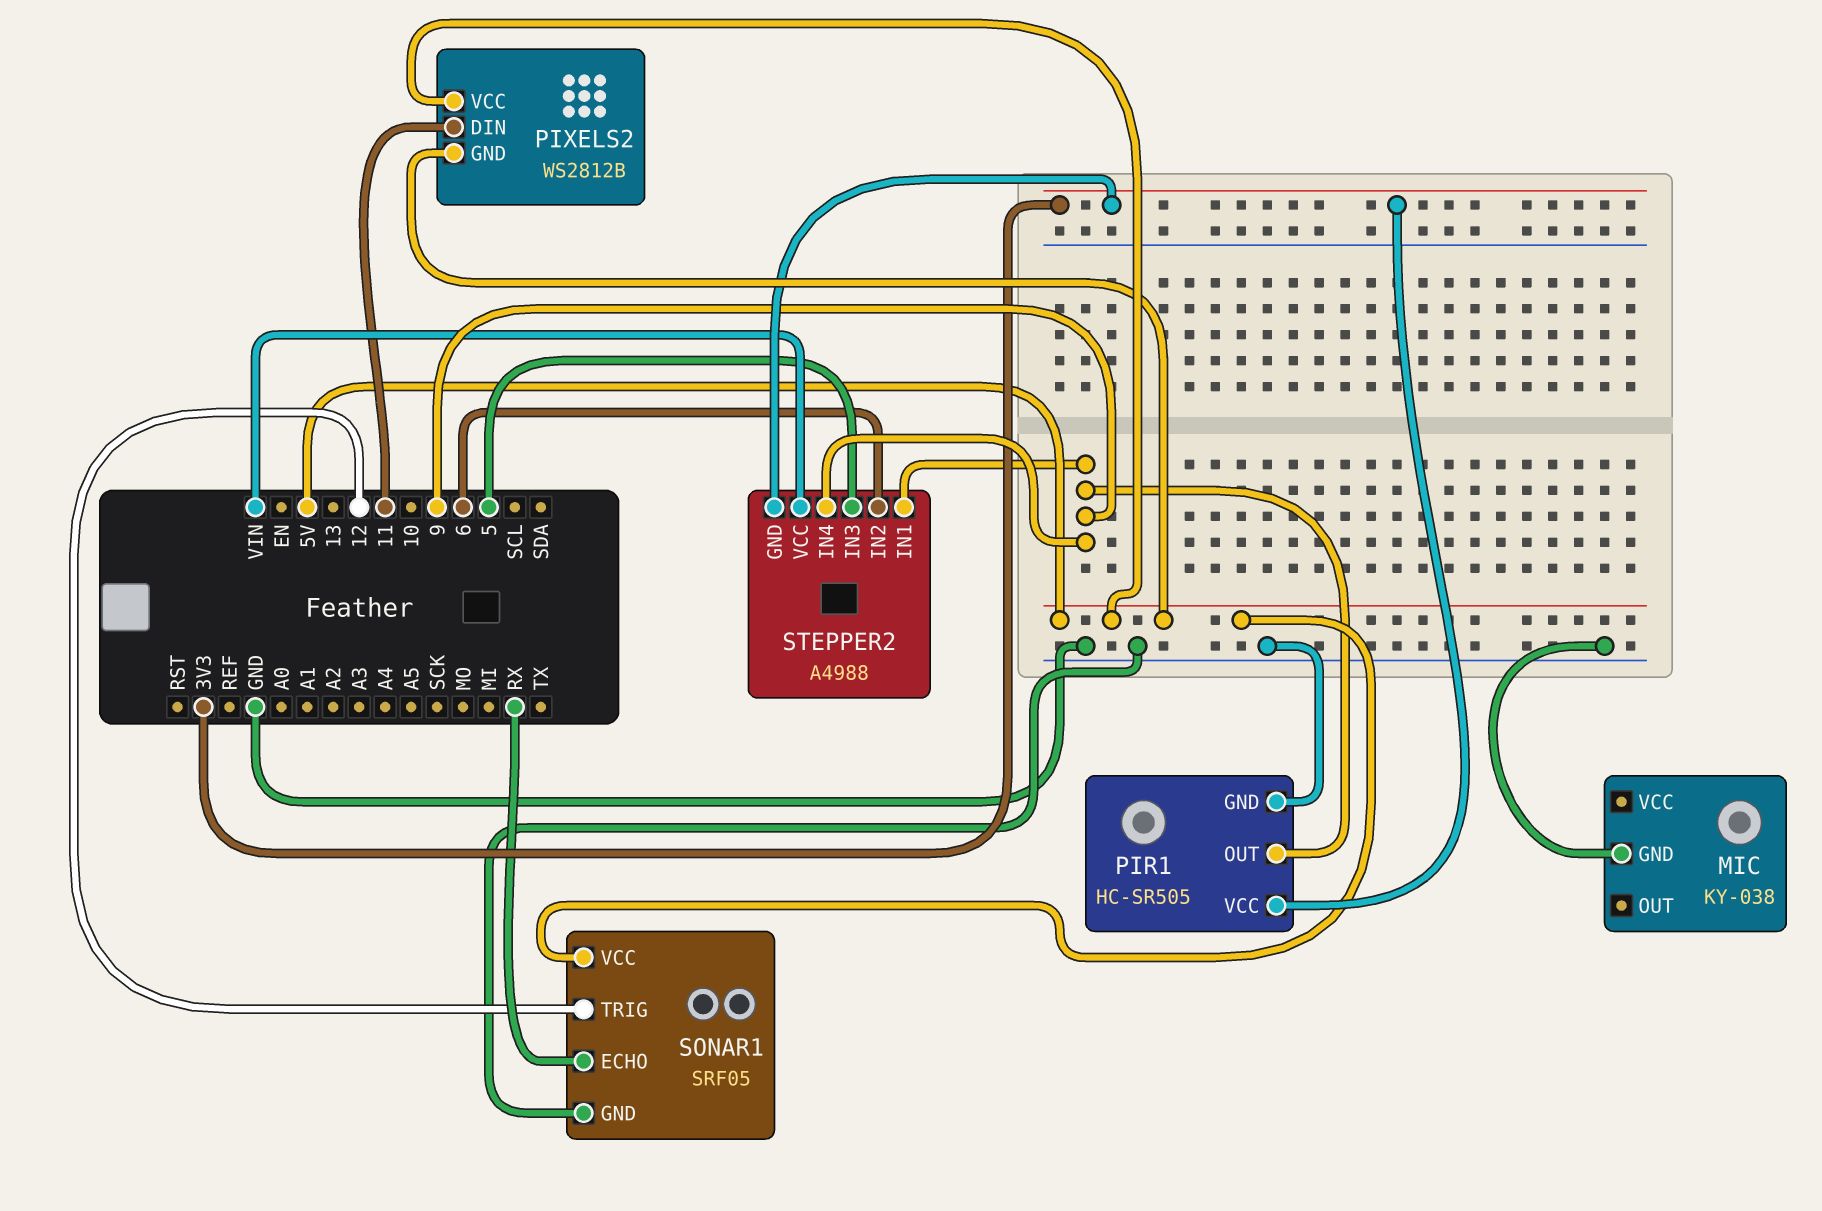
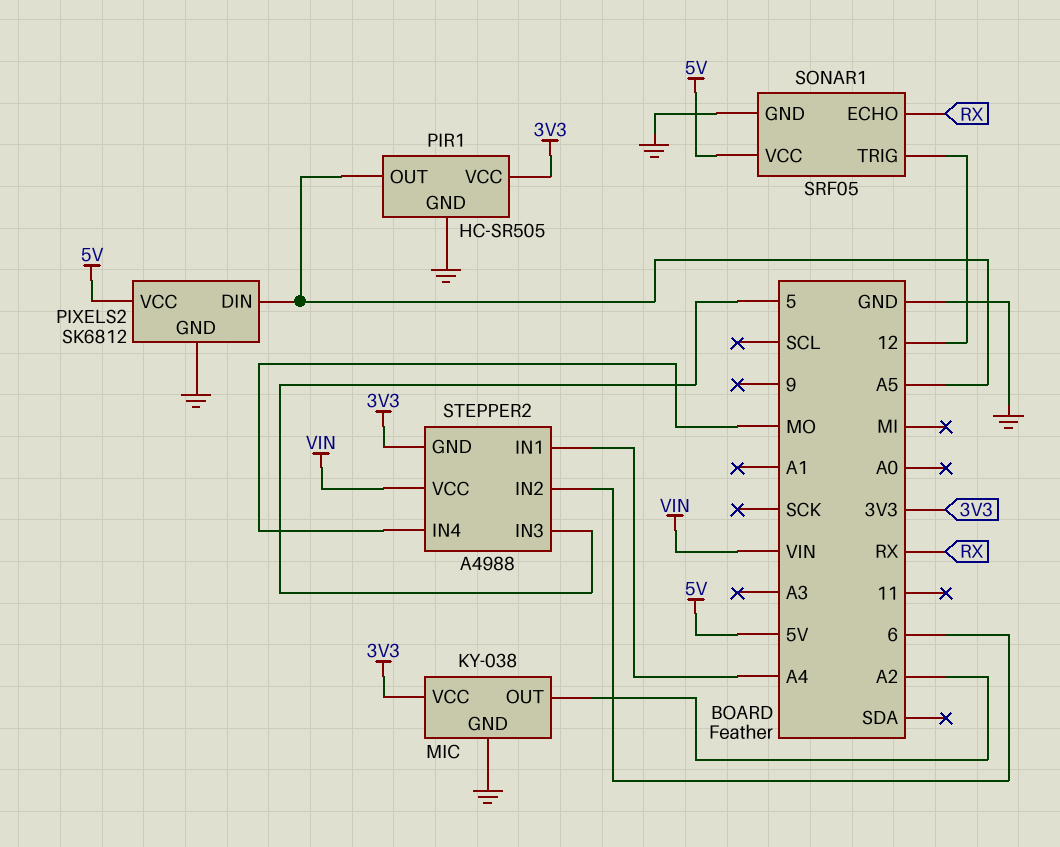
MIC pin OUT: none -> A2
MIC pin VCC: none -> 3V3
PIR1 pin OUT: 9 -> A5
PIXELS2: WS2812B -> SK6812
PIXELS2 pin DIN: 11 -> A5
PIXELS2 pin GND: 5V -> GND
STEPPER2 pin IN1: 9 -> A4
STEPPER2 pin IN4: 9 -> MO

